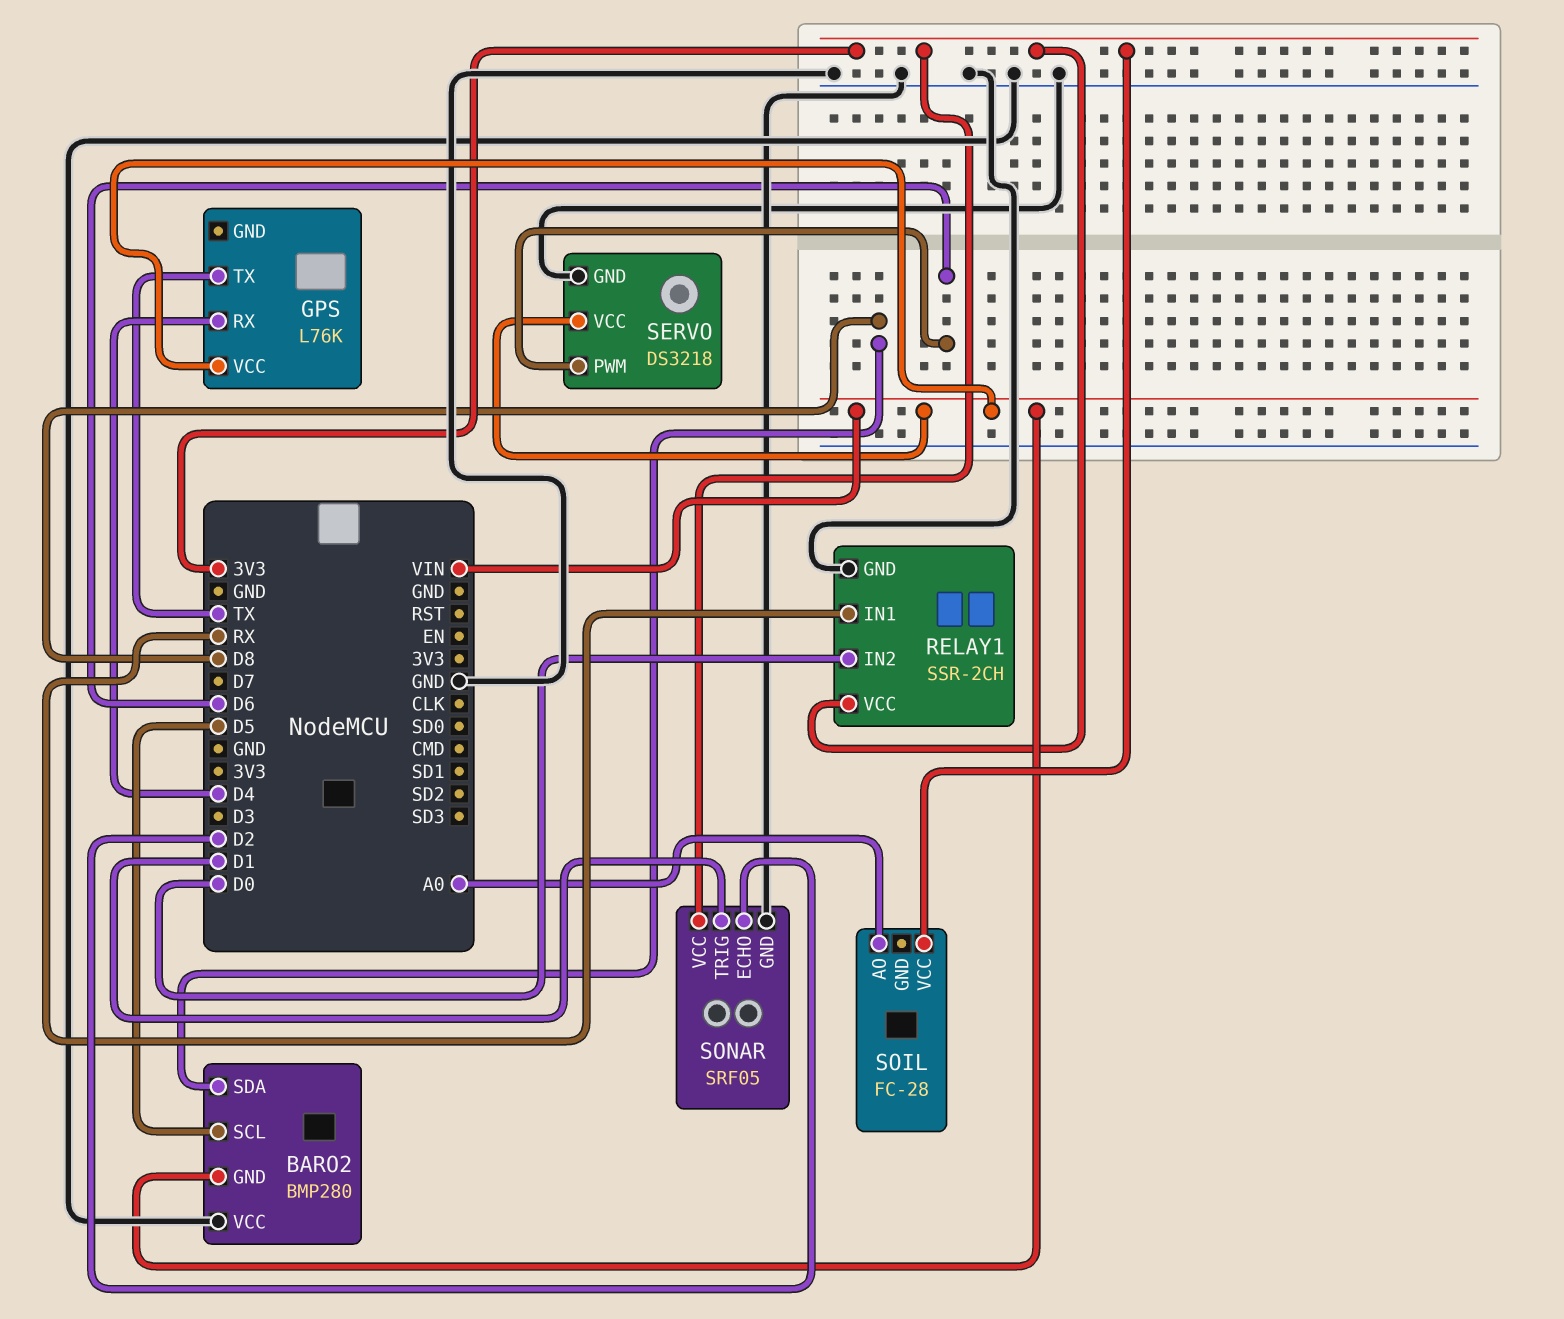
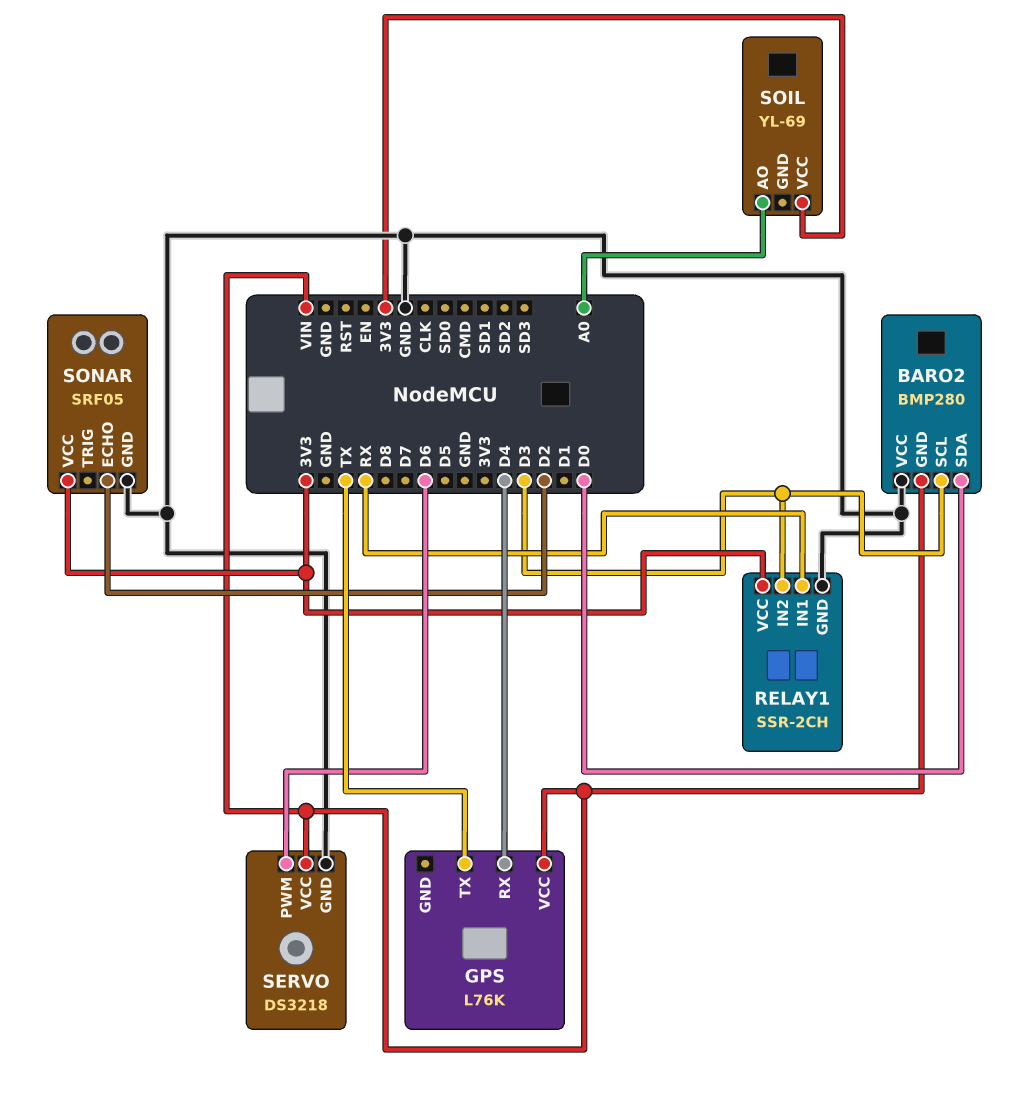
BARO2 pin SCL: D5 -> D3
BARO2 pin SDA: D8 -> D0
RELAY1 pin IN2: D0 -> D3
SOIL: FC-28 -> YL-69
SONAR pin TRIG: D1 -> none

